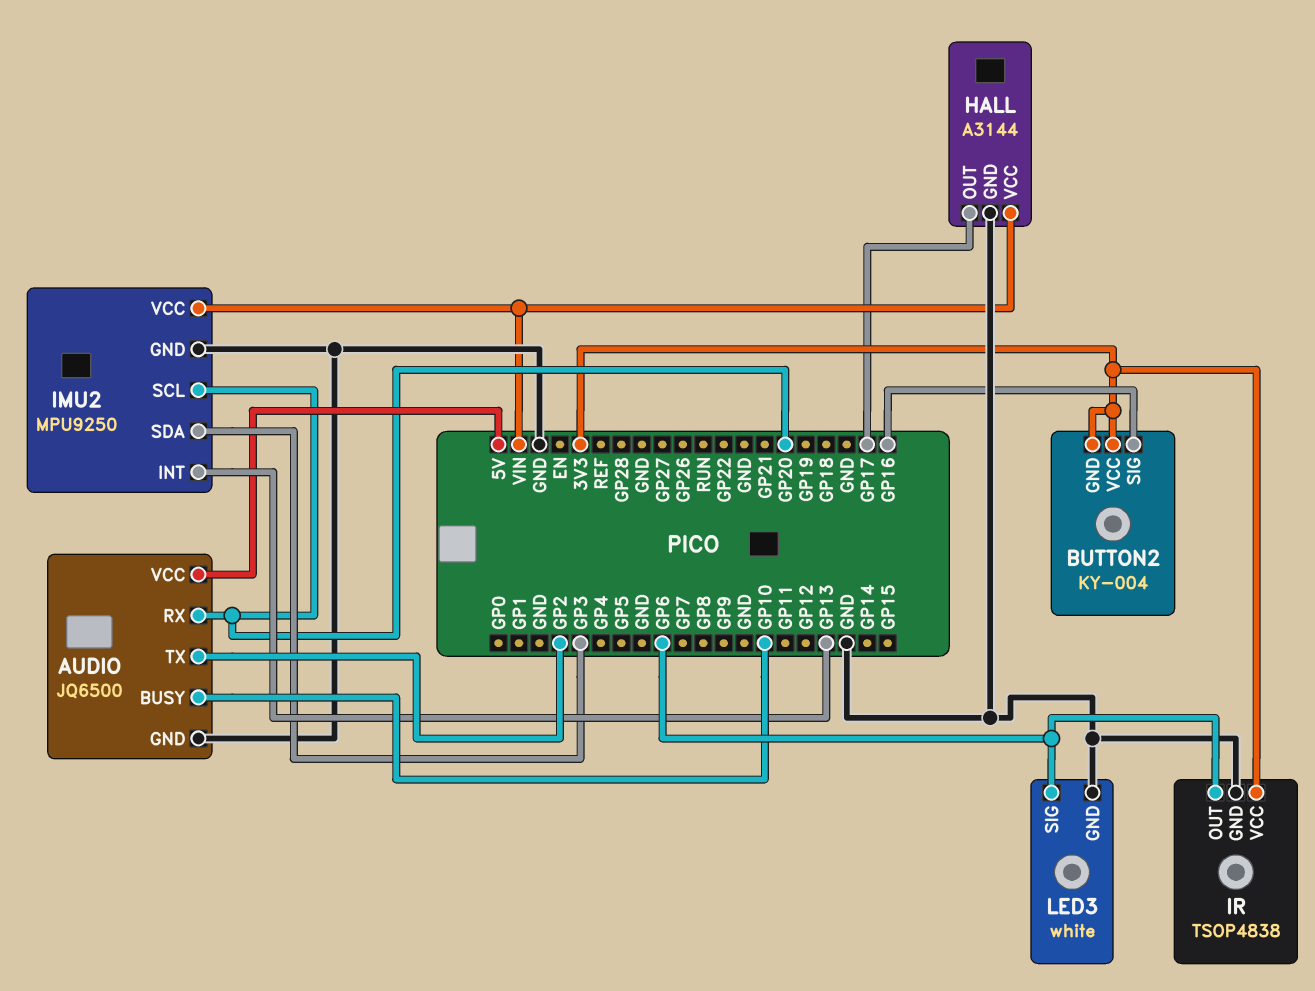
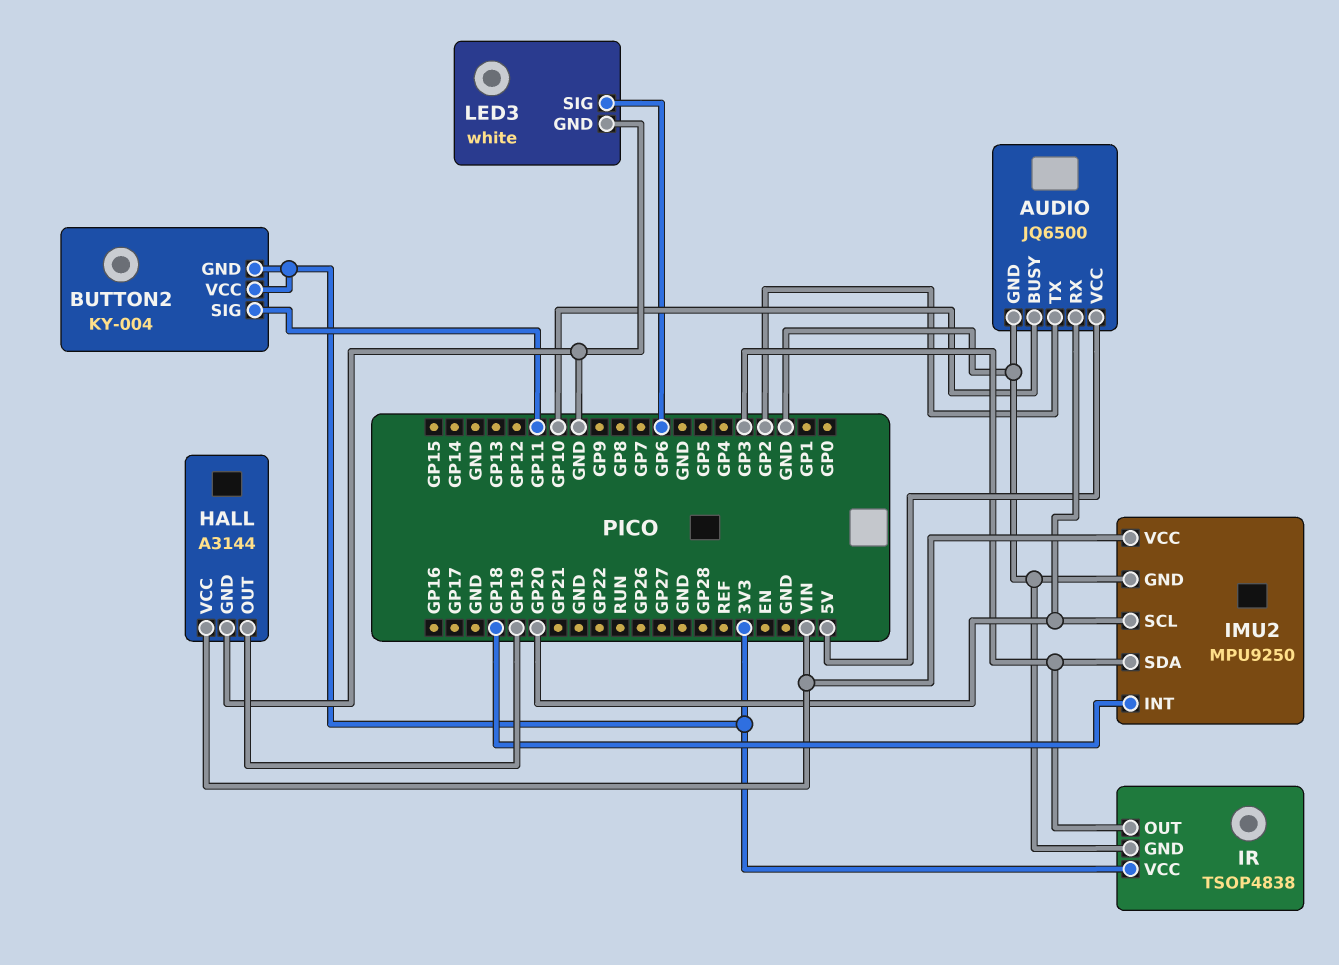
BUTTON2 pin SIG: GP16 -> GP11
HALL pin OUT: GP17 -> GP19
IMU2 pin INT: GP13 -> GP18
IR pin OUT: GP6 -> GP3

